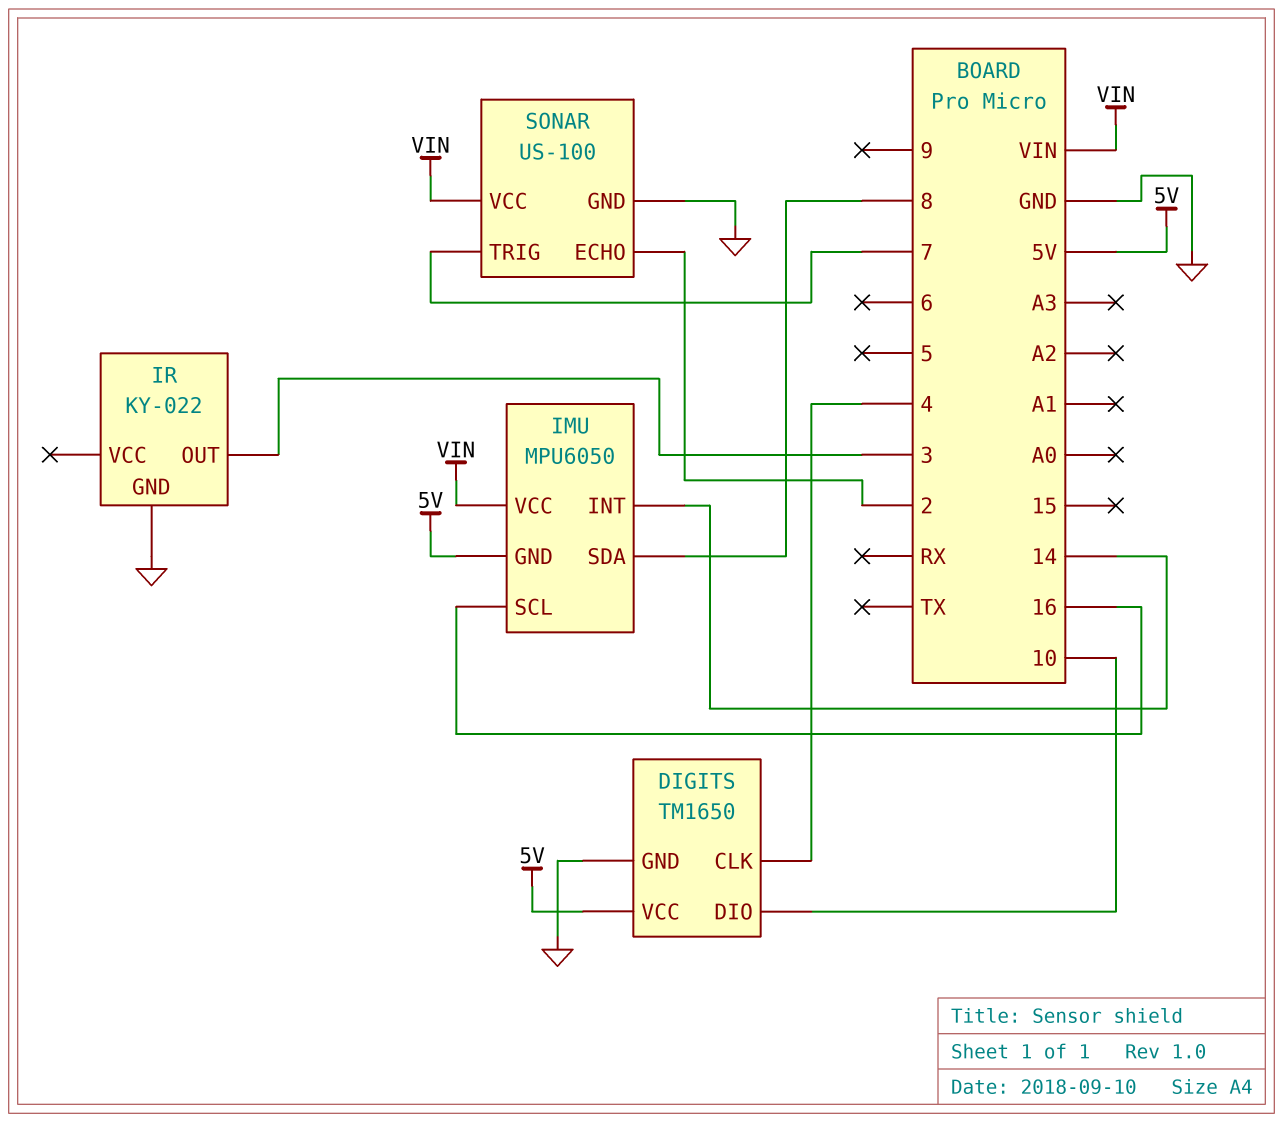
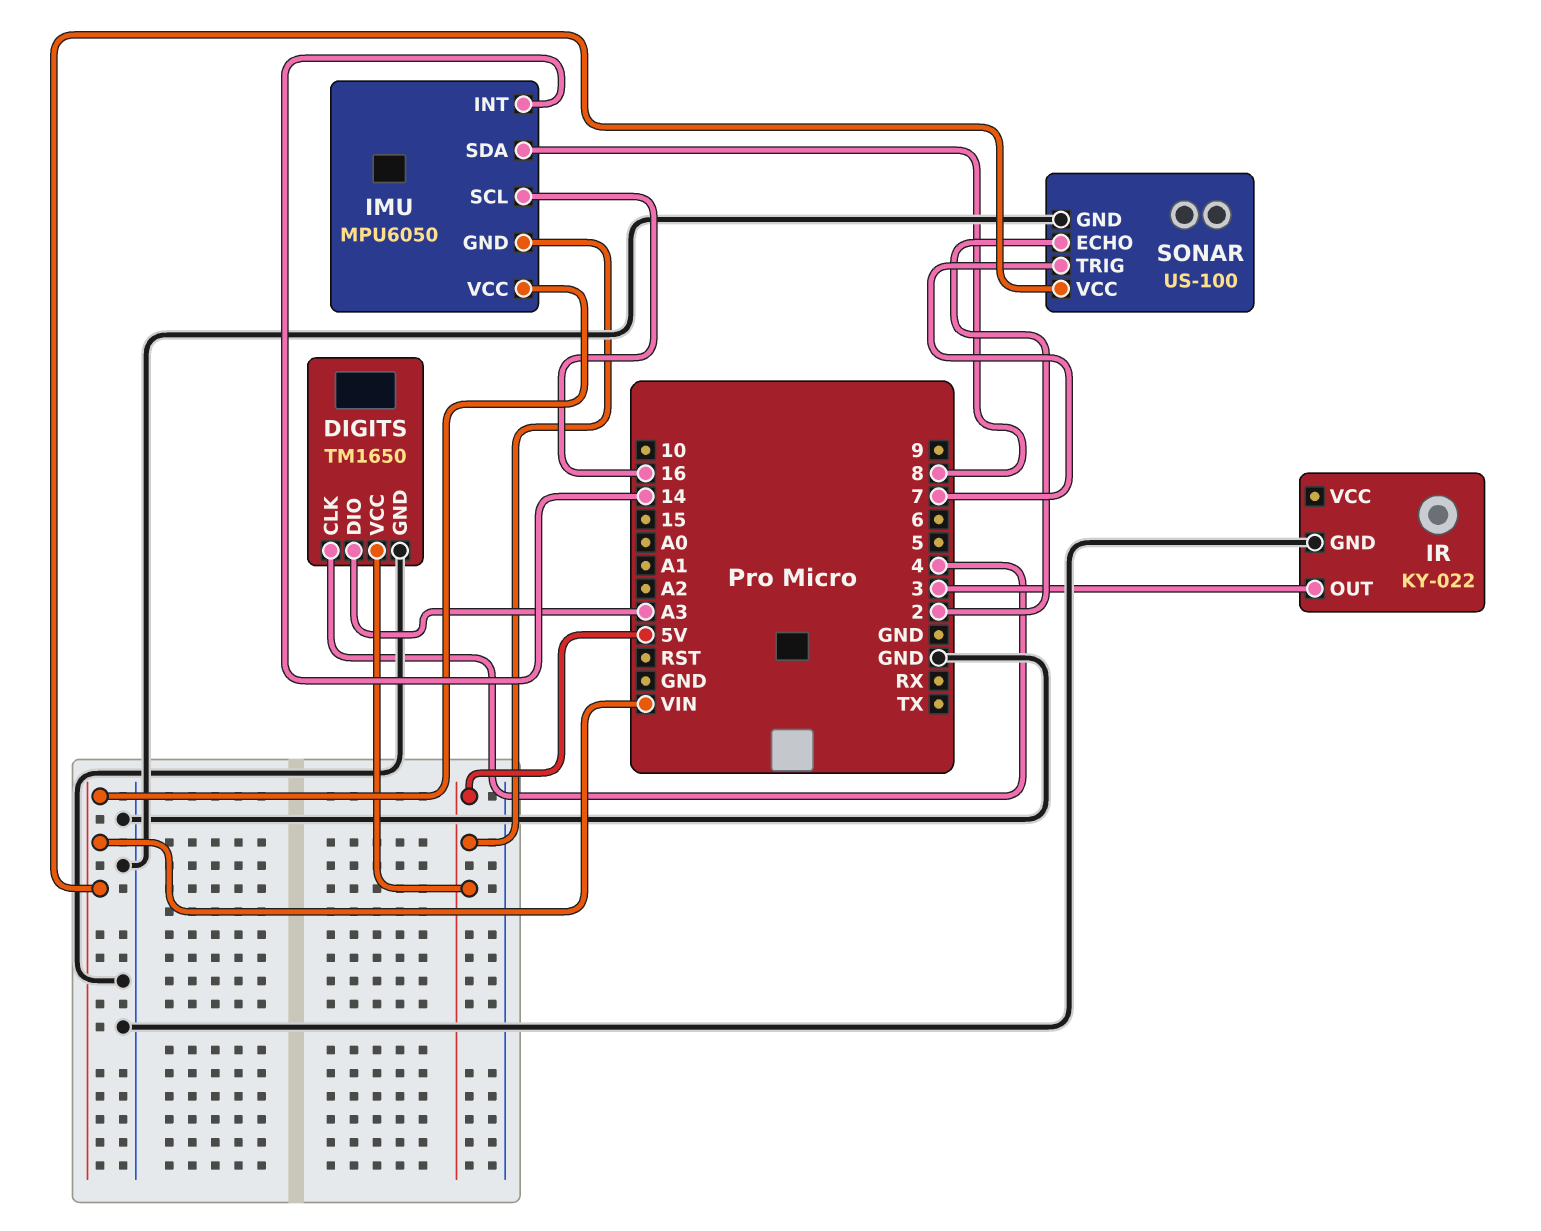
DIGITS pin DIO: 10 -> A3

